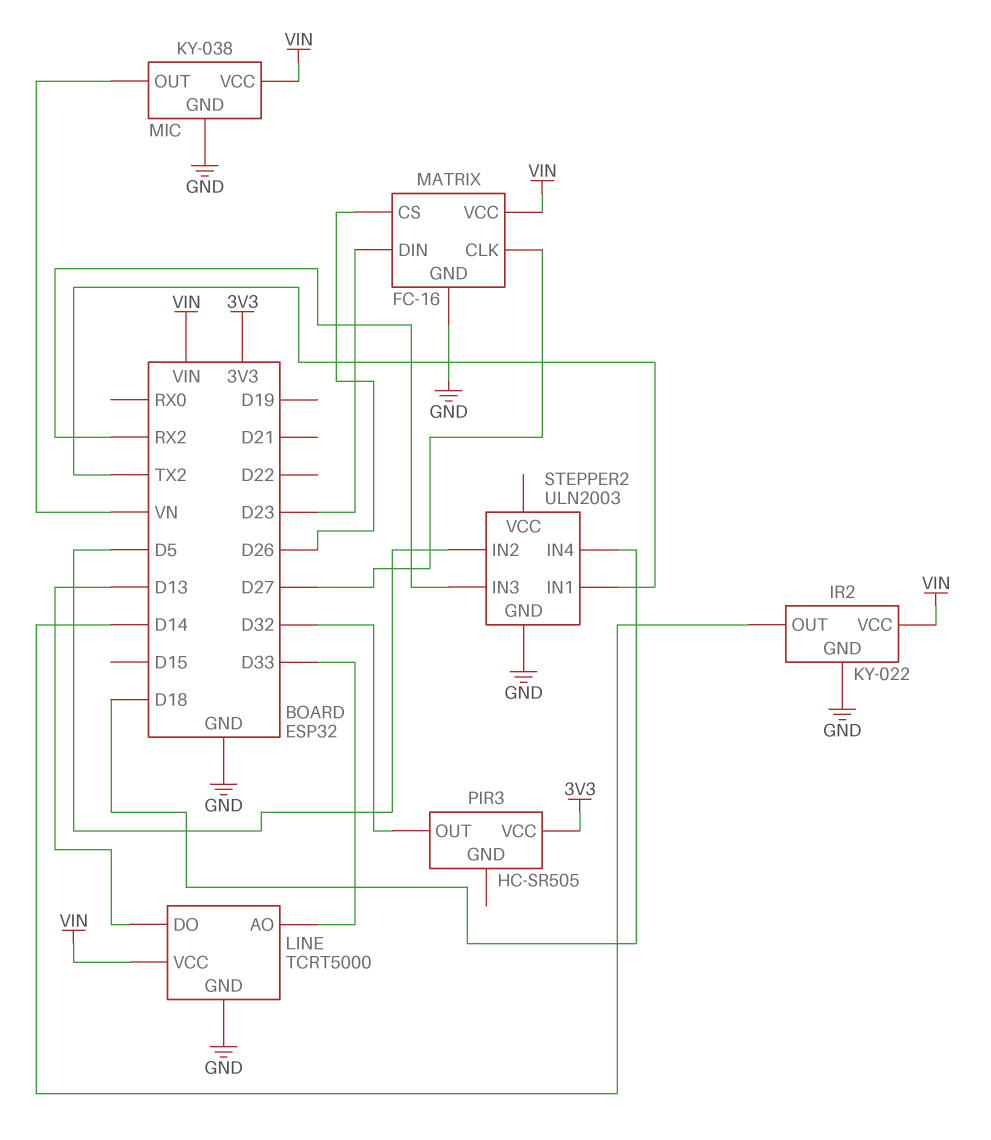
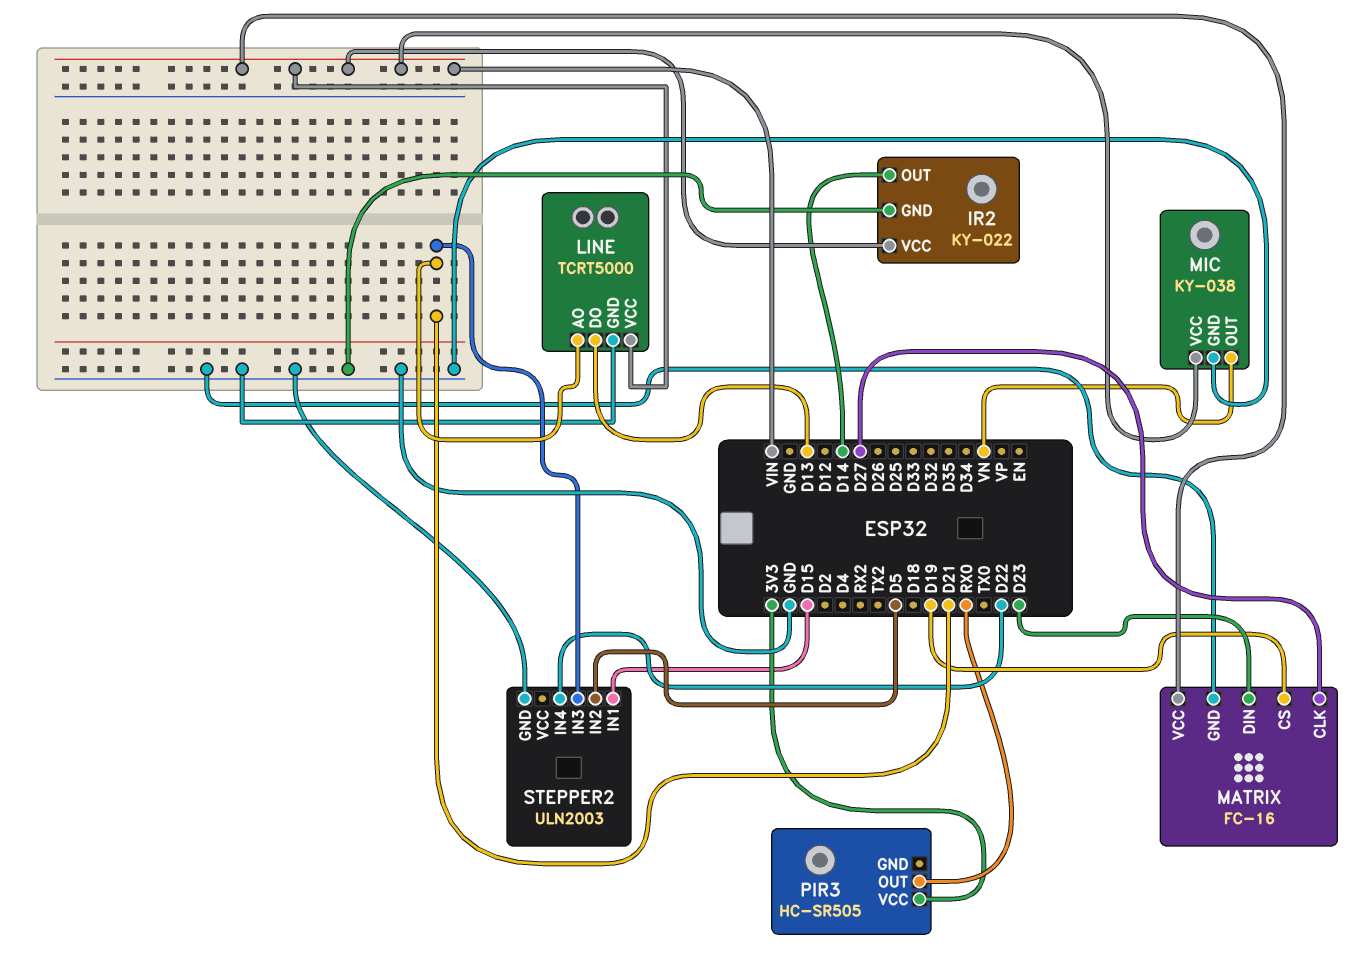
LINE pin AO: D33 -> D21
MATRIX pin CS: D26 -> D19
PIR3 pin OUT: D32 -> RX0
STEPPER2 pin IN1: TX2 -> D15
STEPPER2 pin IN3: RX2 -> D21
STEPPER2 pin IN4: D18 -> D22

